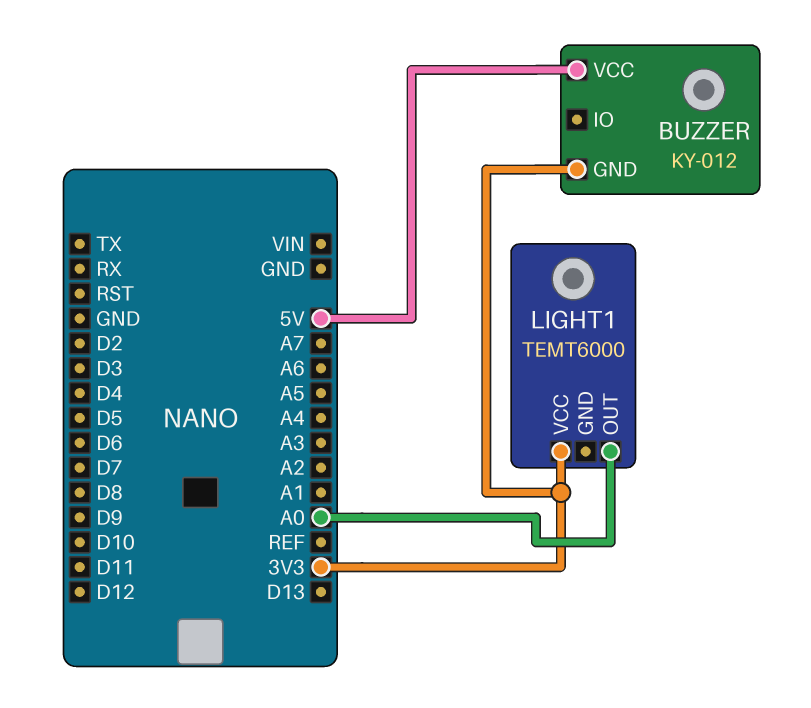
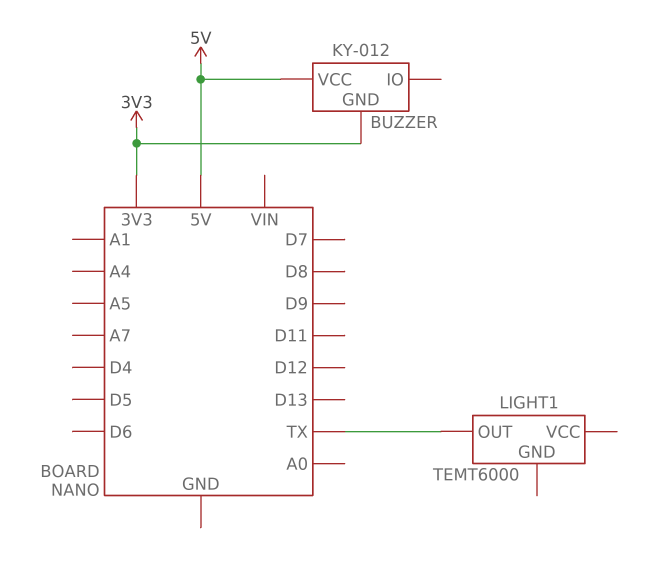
LIGHT1 pin OUT: A0 -> TX
LIGHT1 pin VCC: 3V3 -> none

